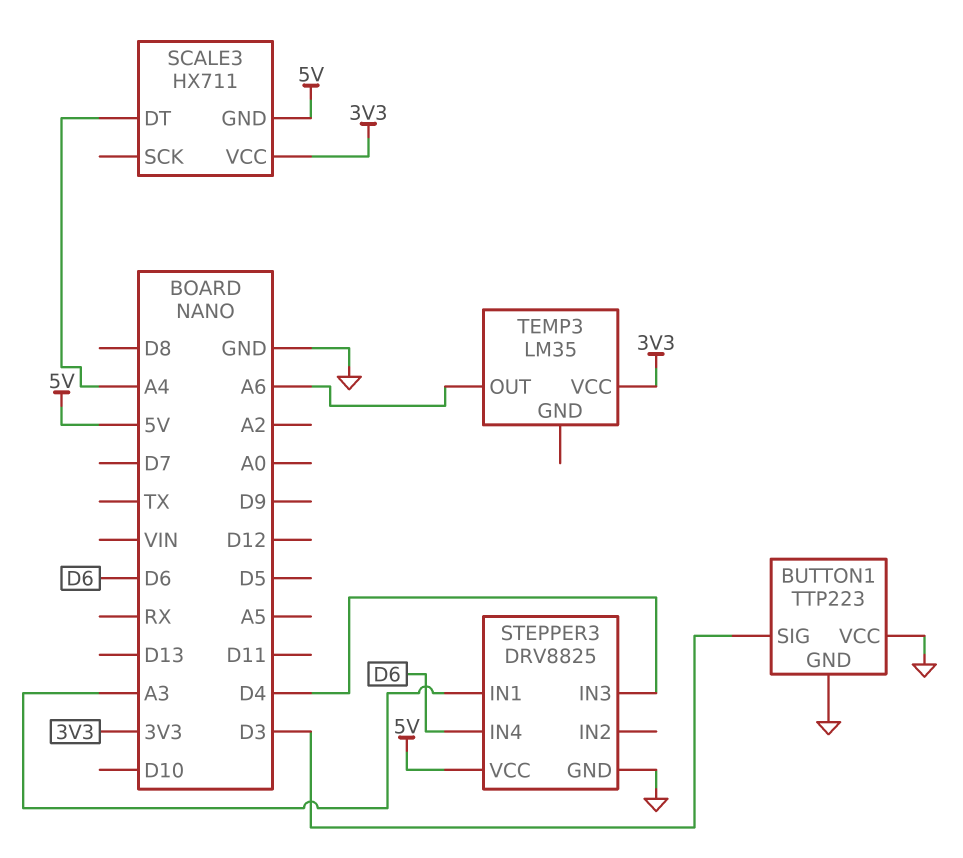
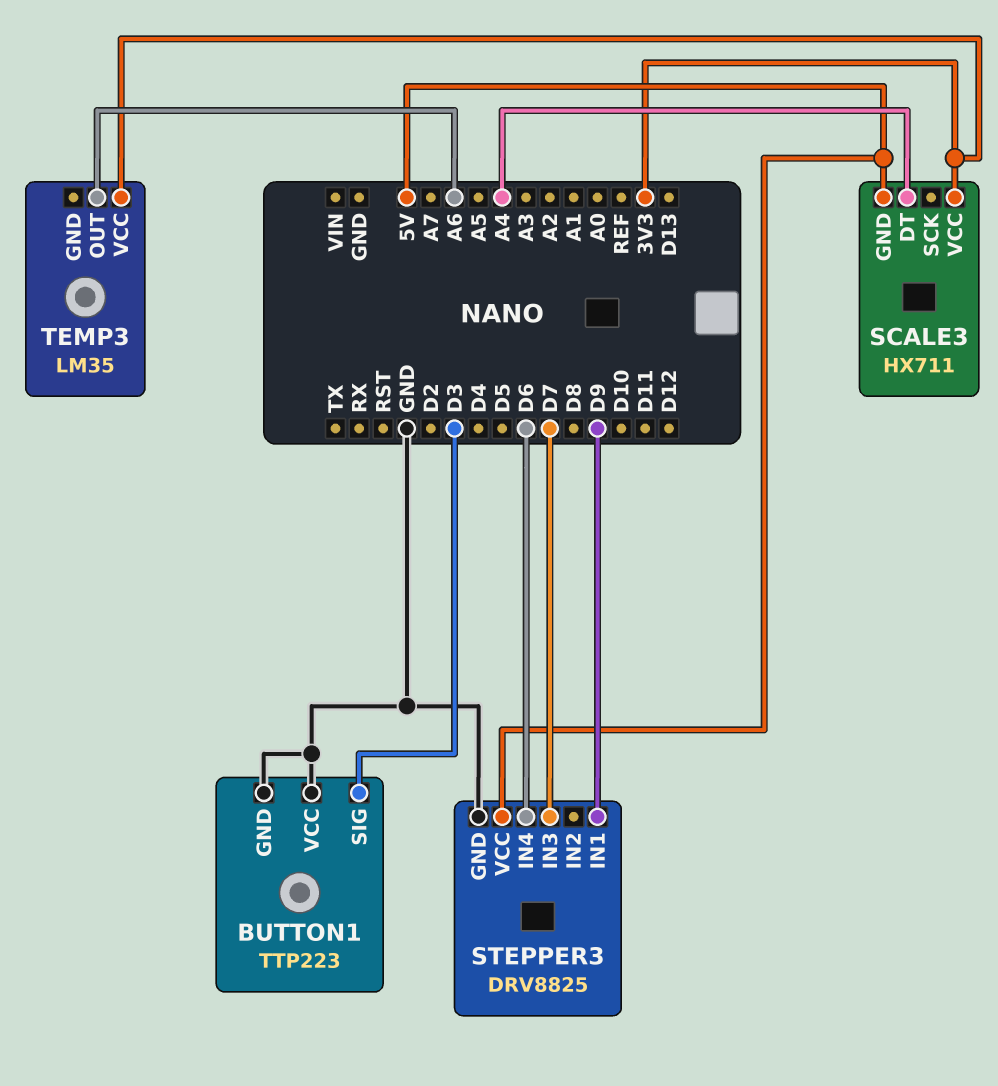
STEPPER3 pin IN1: A3 -> D9
STEPPER3 pin IN3: D4 -> D7

